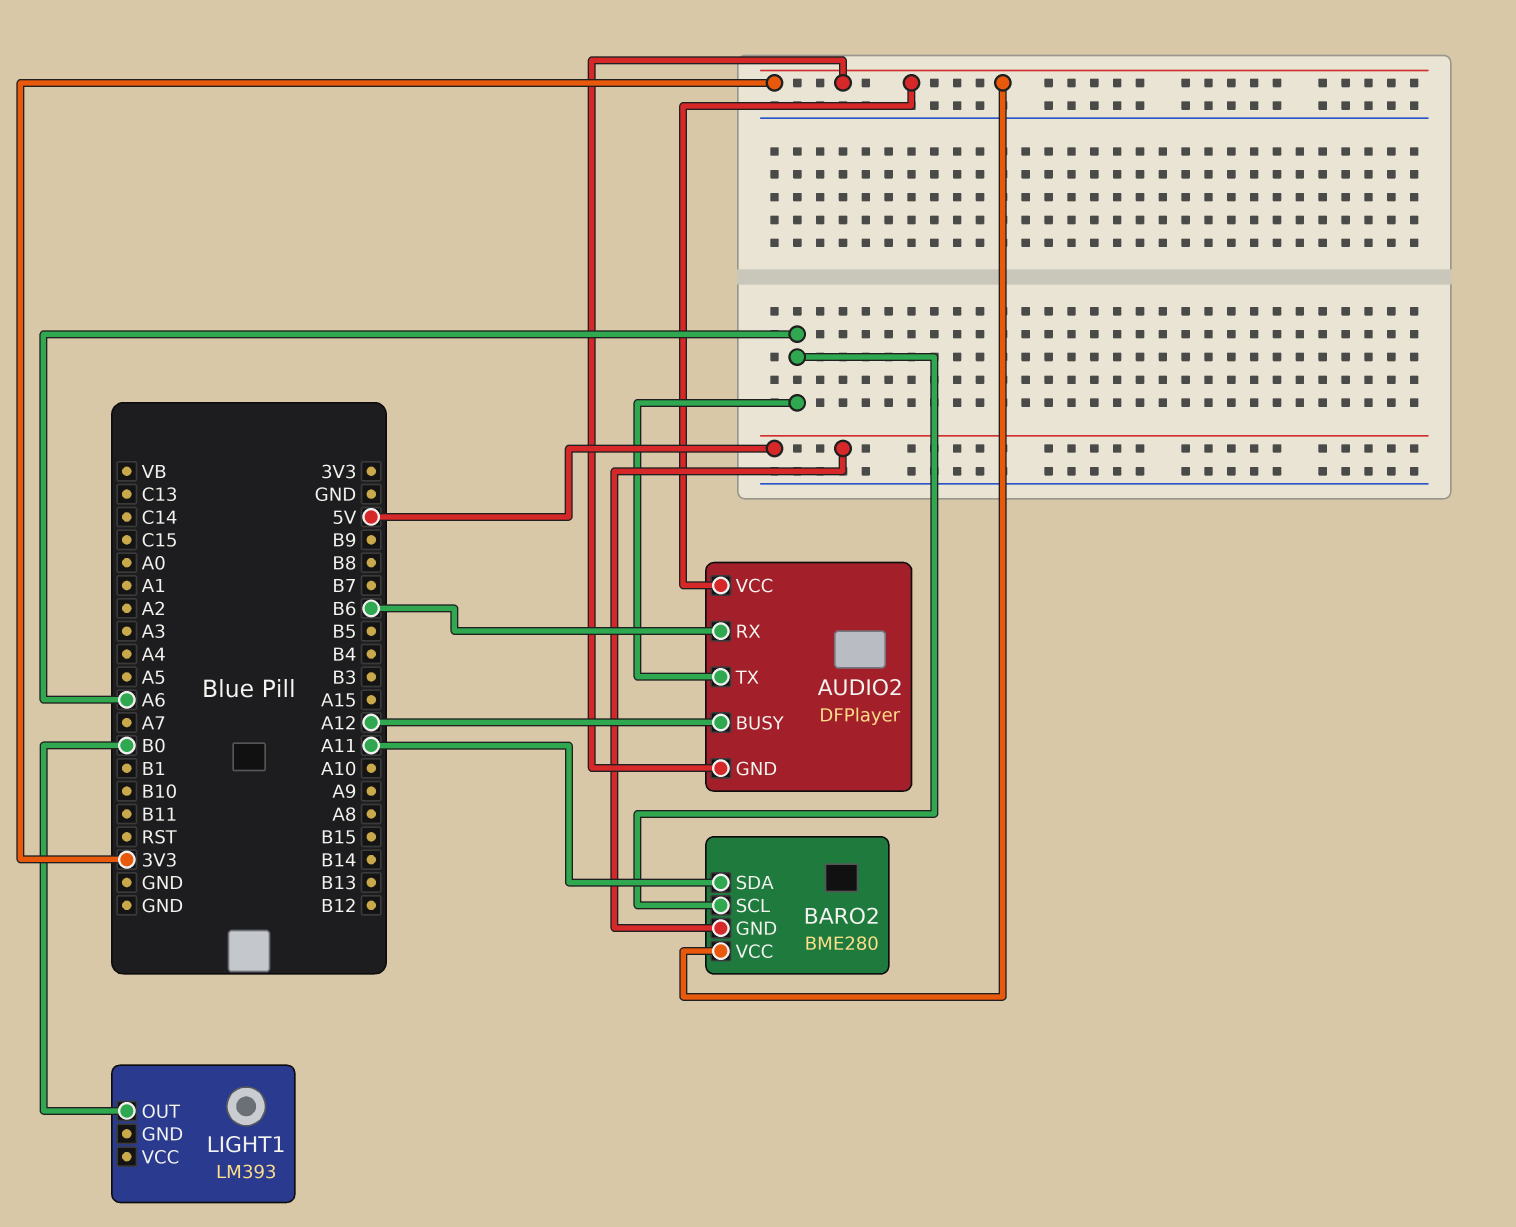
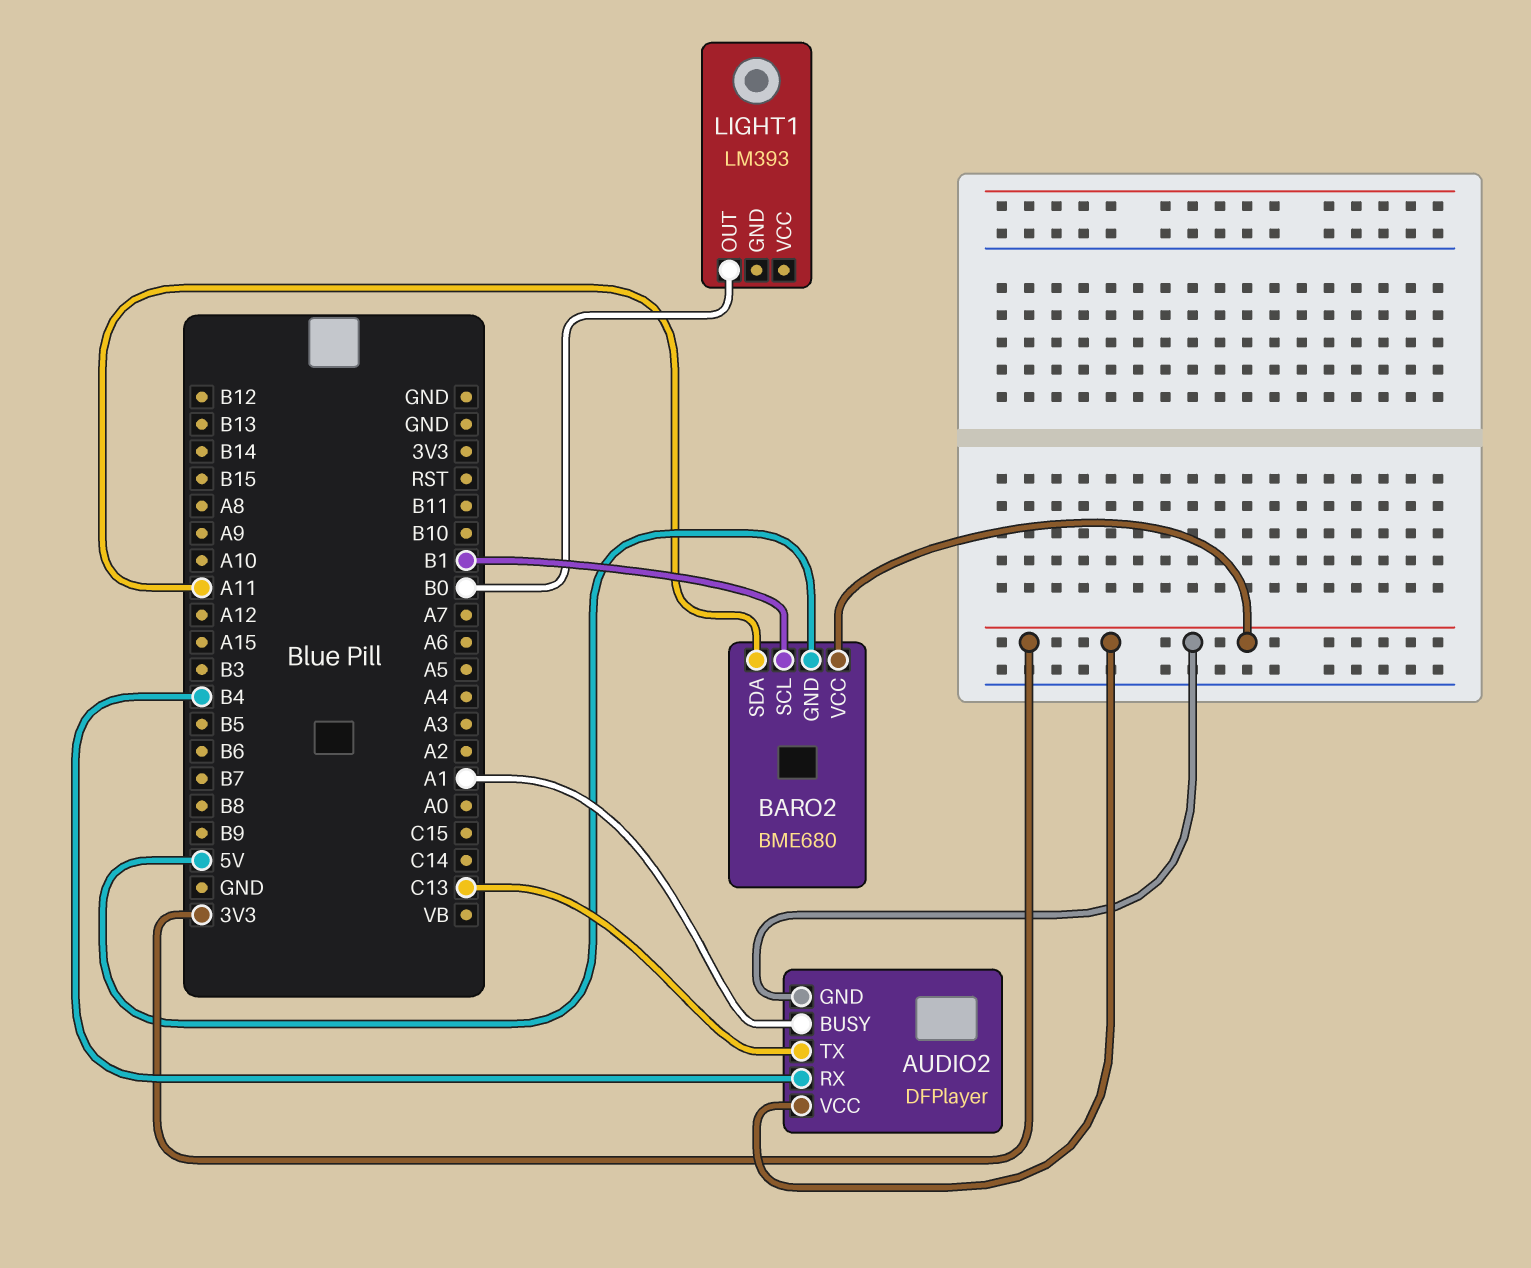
AUDIO2 pin BUSY: A12 -> A1
AUDIO2 pin RX: B6 -> B4
AUDIO2 pin TX: A6 -> C13
BARO2: BME280 -> BME680
BARO2 pin SCL: A6 -> B1

